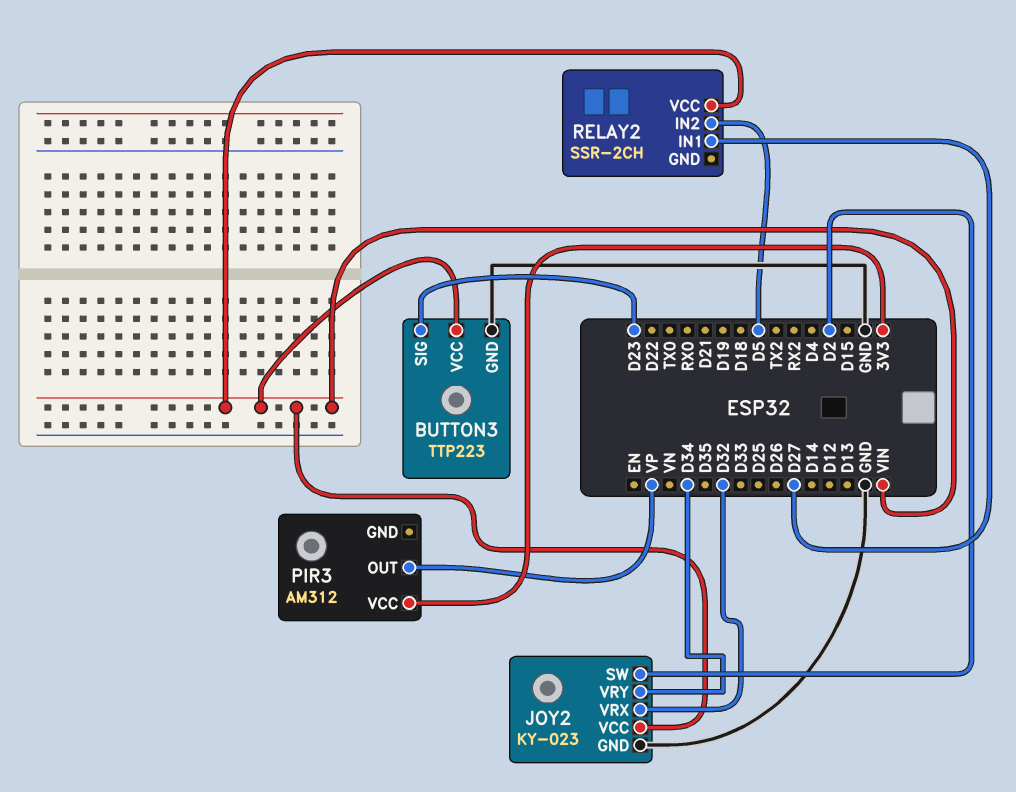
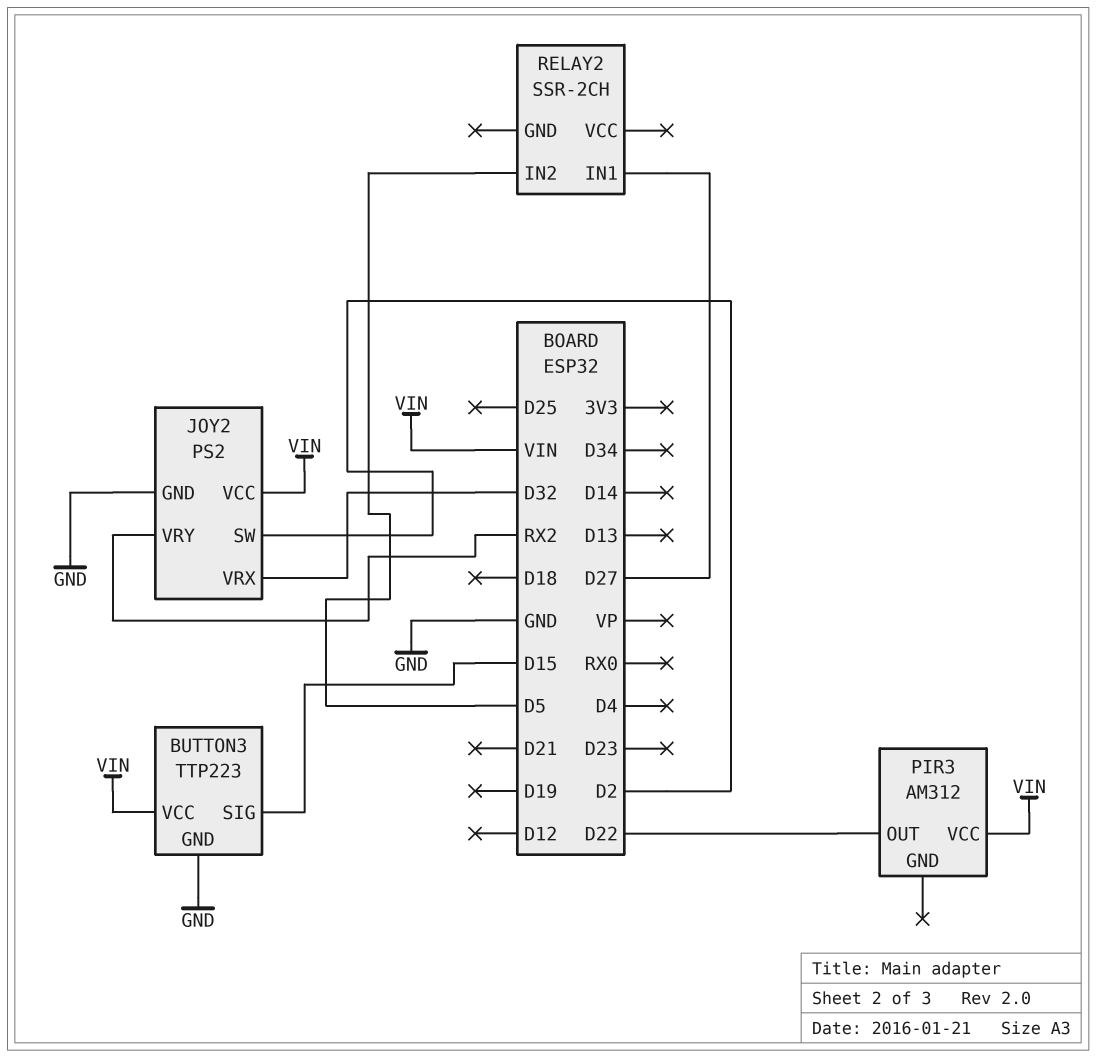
BUTTON3 pin SIG: D23 -> D15
JOY2: KY-023 -> PS2
JOY2 pin VRY: D34 -> RX2
PIR3 pin OUT: VP -> D22
PIR3 pin VCC: 3V3 -> VIN
RELAY2 pin VCC: VIN -> none

